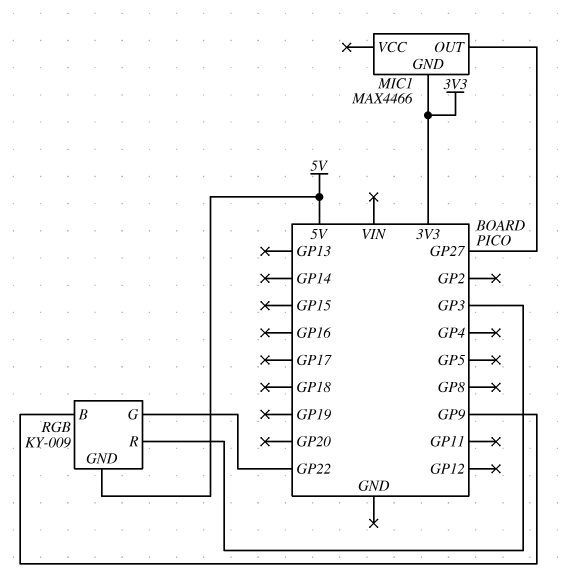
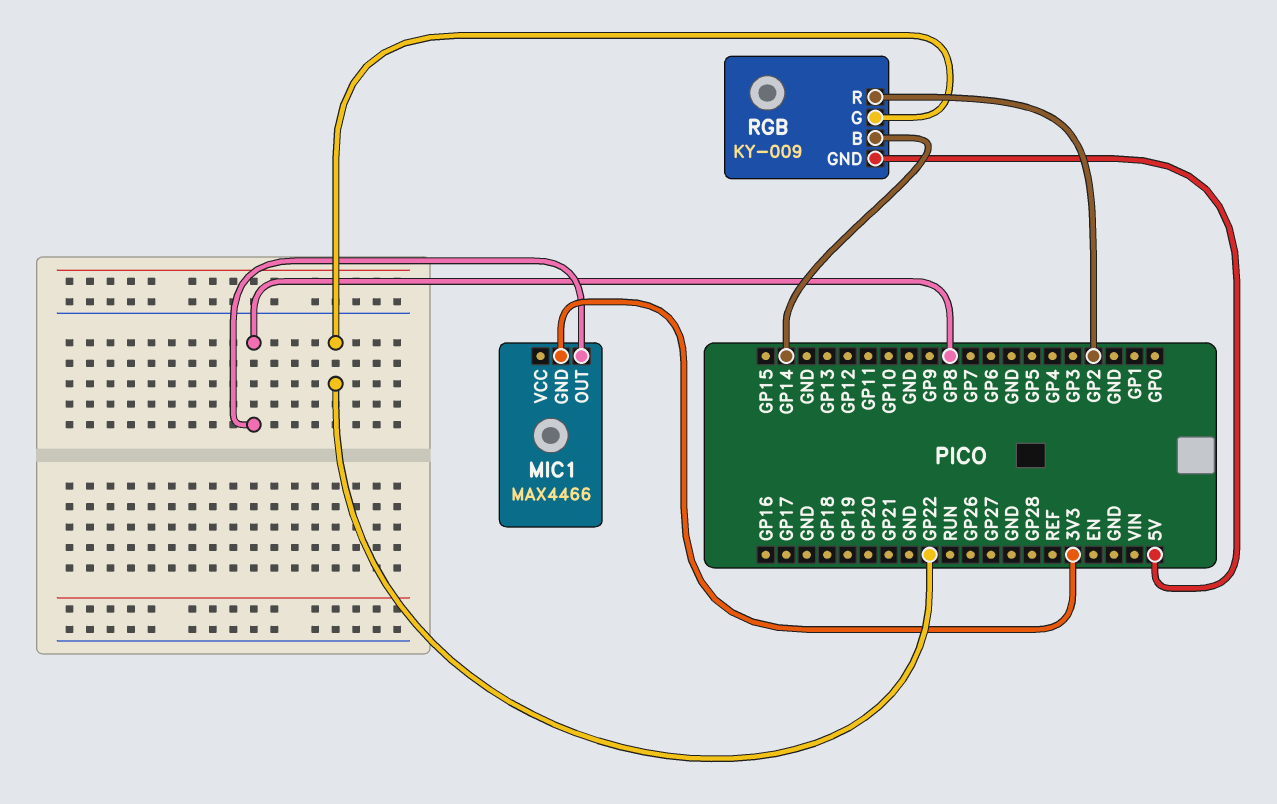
MIC1 pin OUT: GP27 -> GP8
RGB pin B: GP9 -> GP14
RGB pin R: GP3 -> GP2

